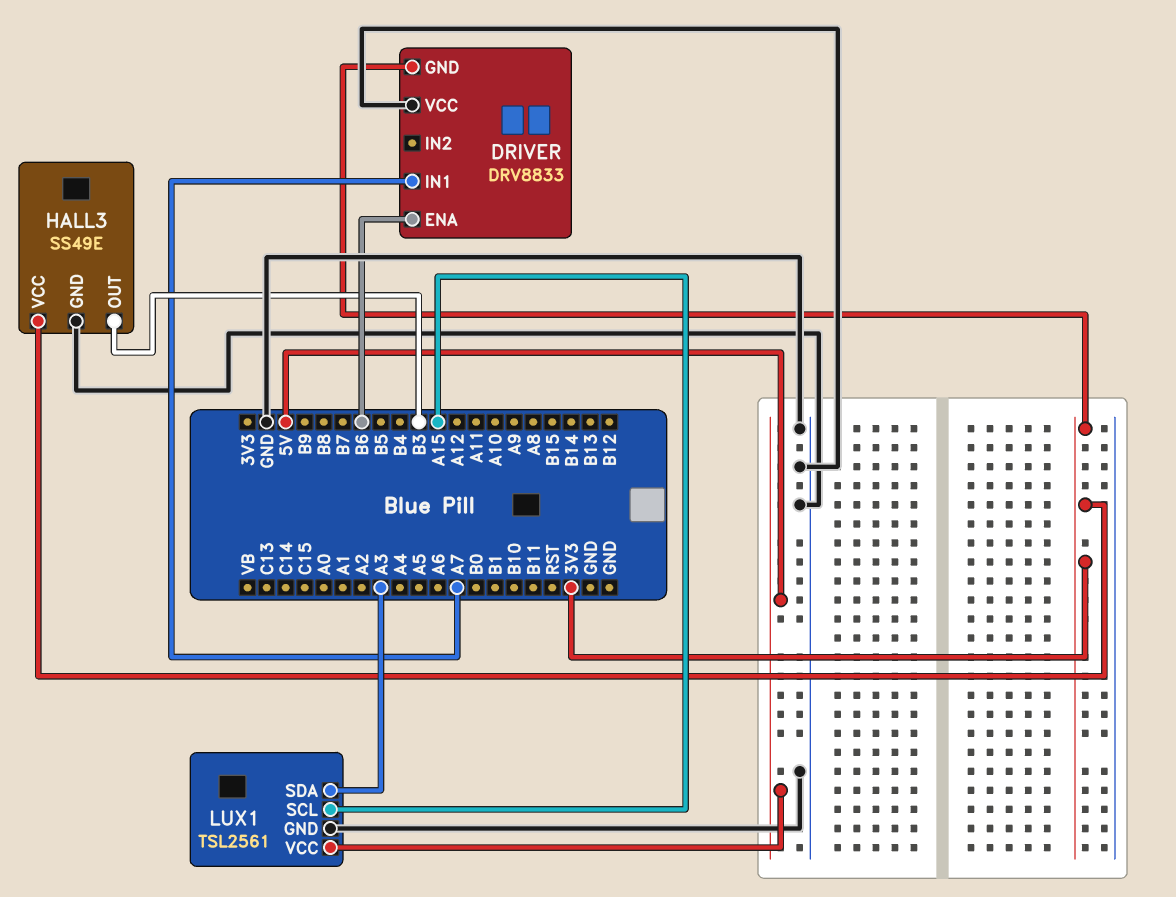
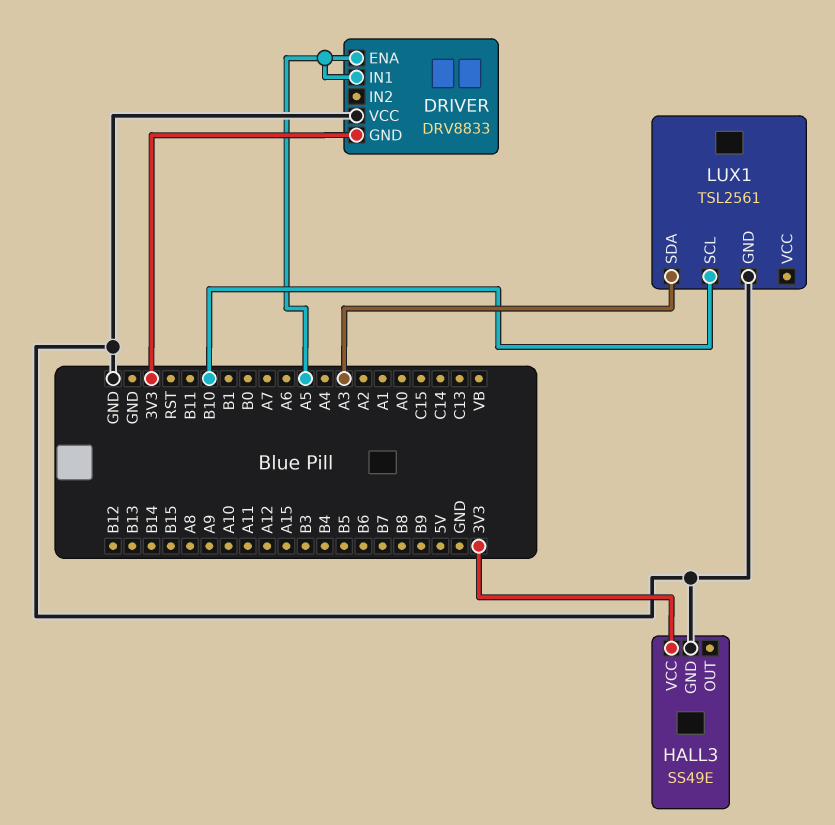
DRIVER pin ENA: B6 -> A5
DRIVER pin IN1: A7 -> A5
HALL3 pin OUT: B3 -> none
LUX1 pin SCL: A15 -> B10
LUX1 pin VCC: 5V -> none

